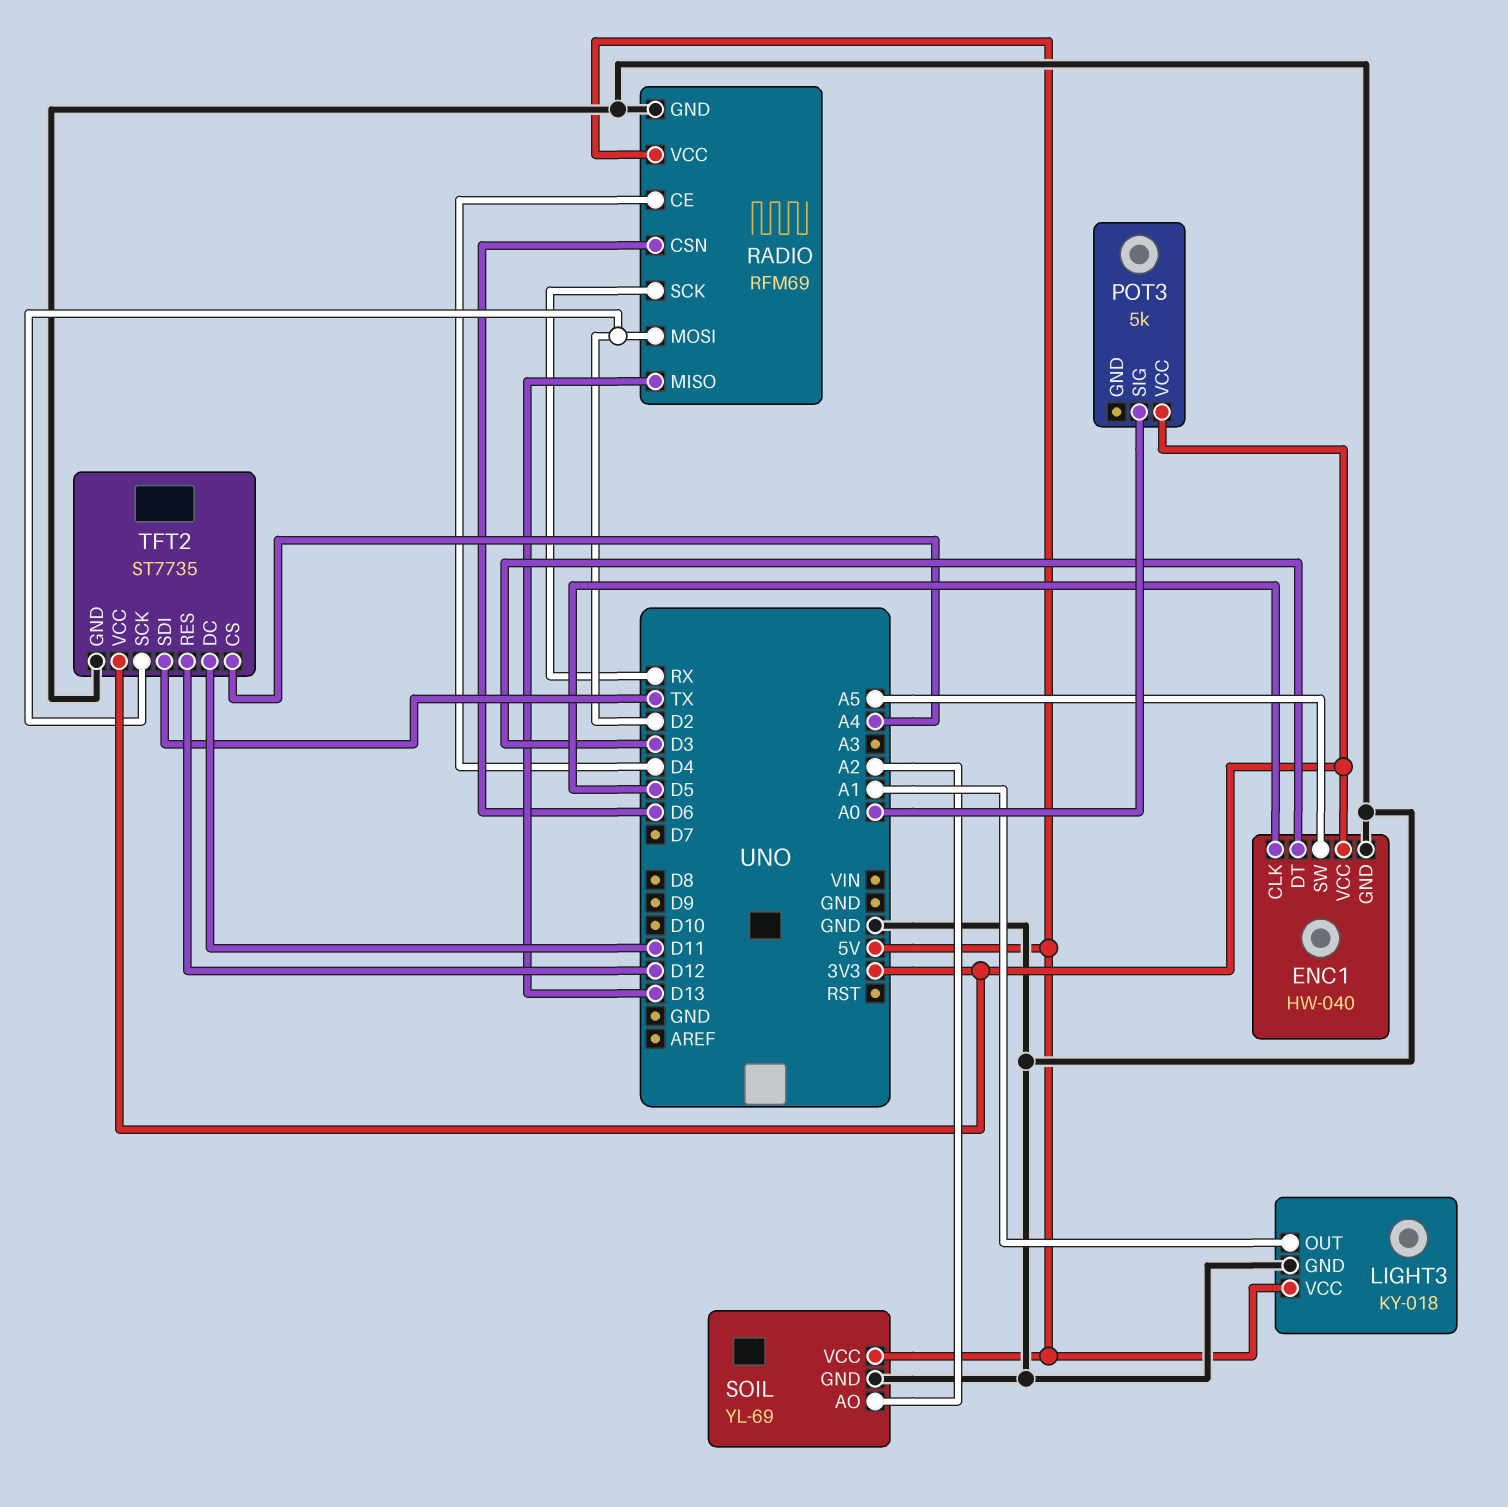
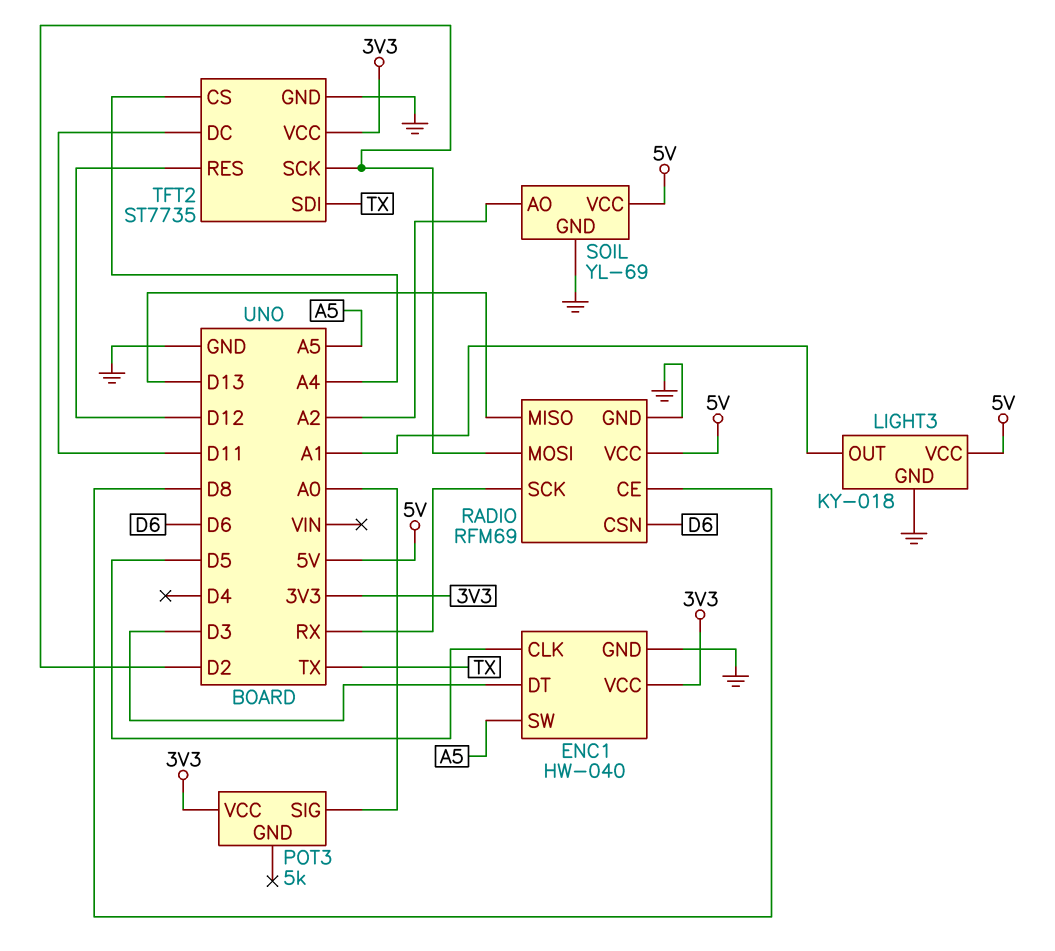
RADIO pin CE: D4 -> D8

